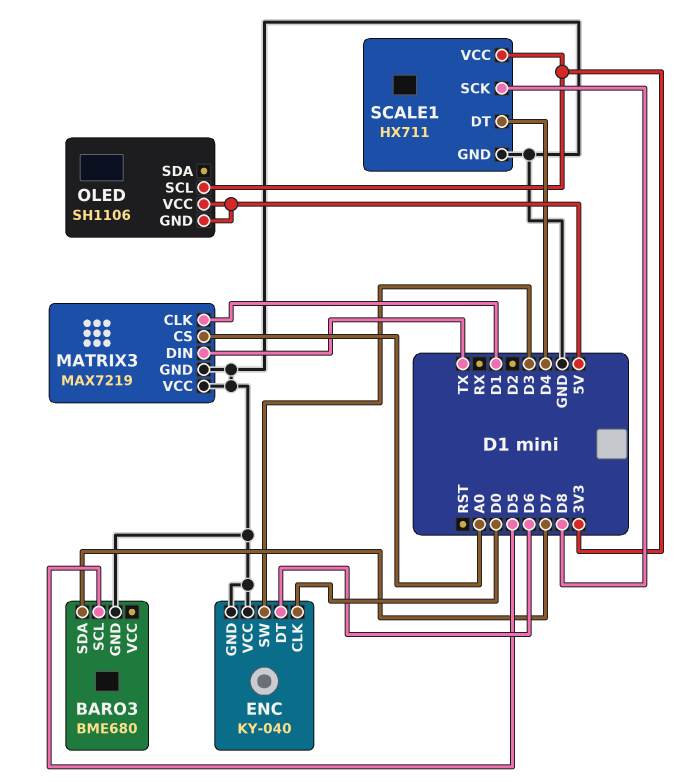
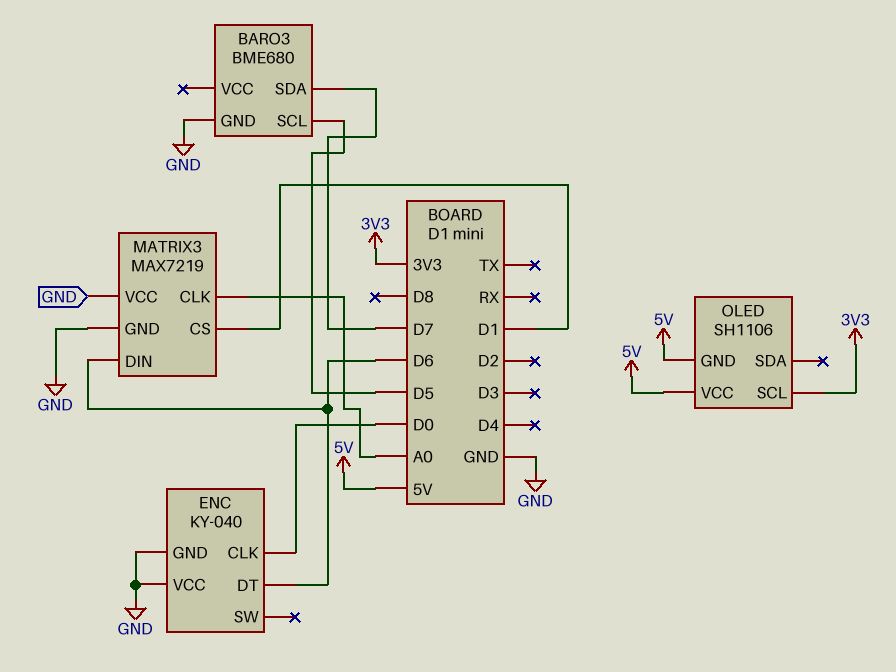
ENC pin SW: D3 -> none
MATRIX3 pin CLK: D1 -> A0
MATRIX3 pin CS: A0 -> D1
MATRIX3 pin DIN: TX -> D6
SCALE1: HX711 -> none
SCALE1 pin DT: D4 -> none
SCALE1 pin GND: GND -> none
SCALE1 pin SCK: D8 -> none
SCALE1 pin VCC: 3V3 -> none

